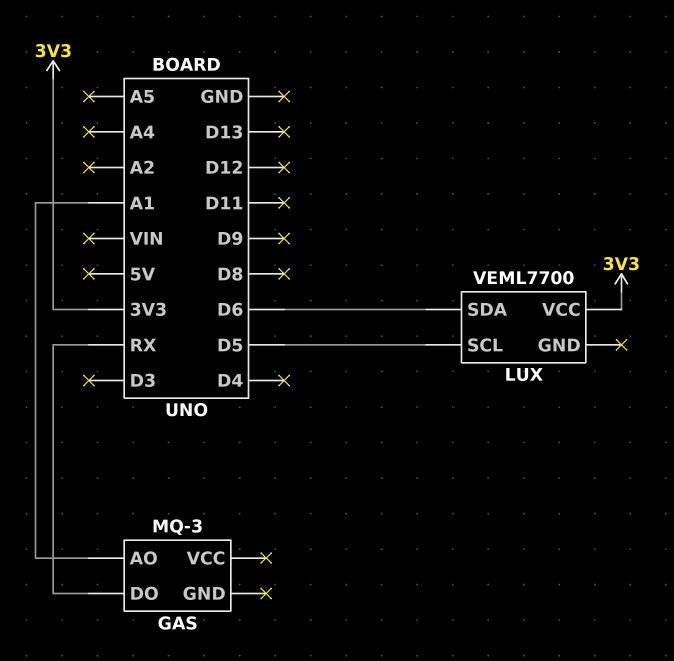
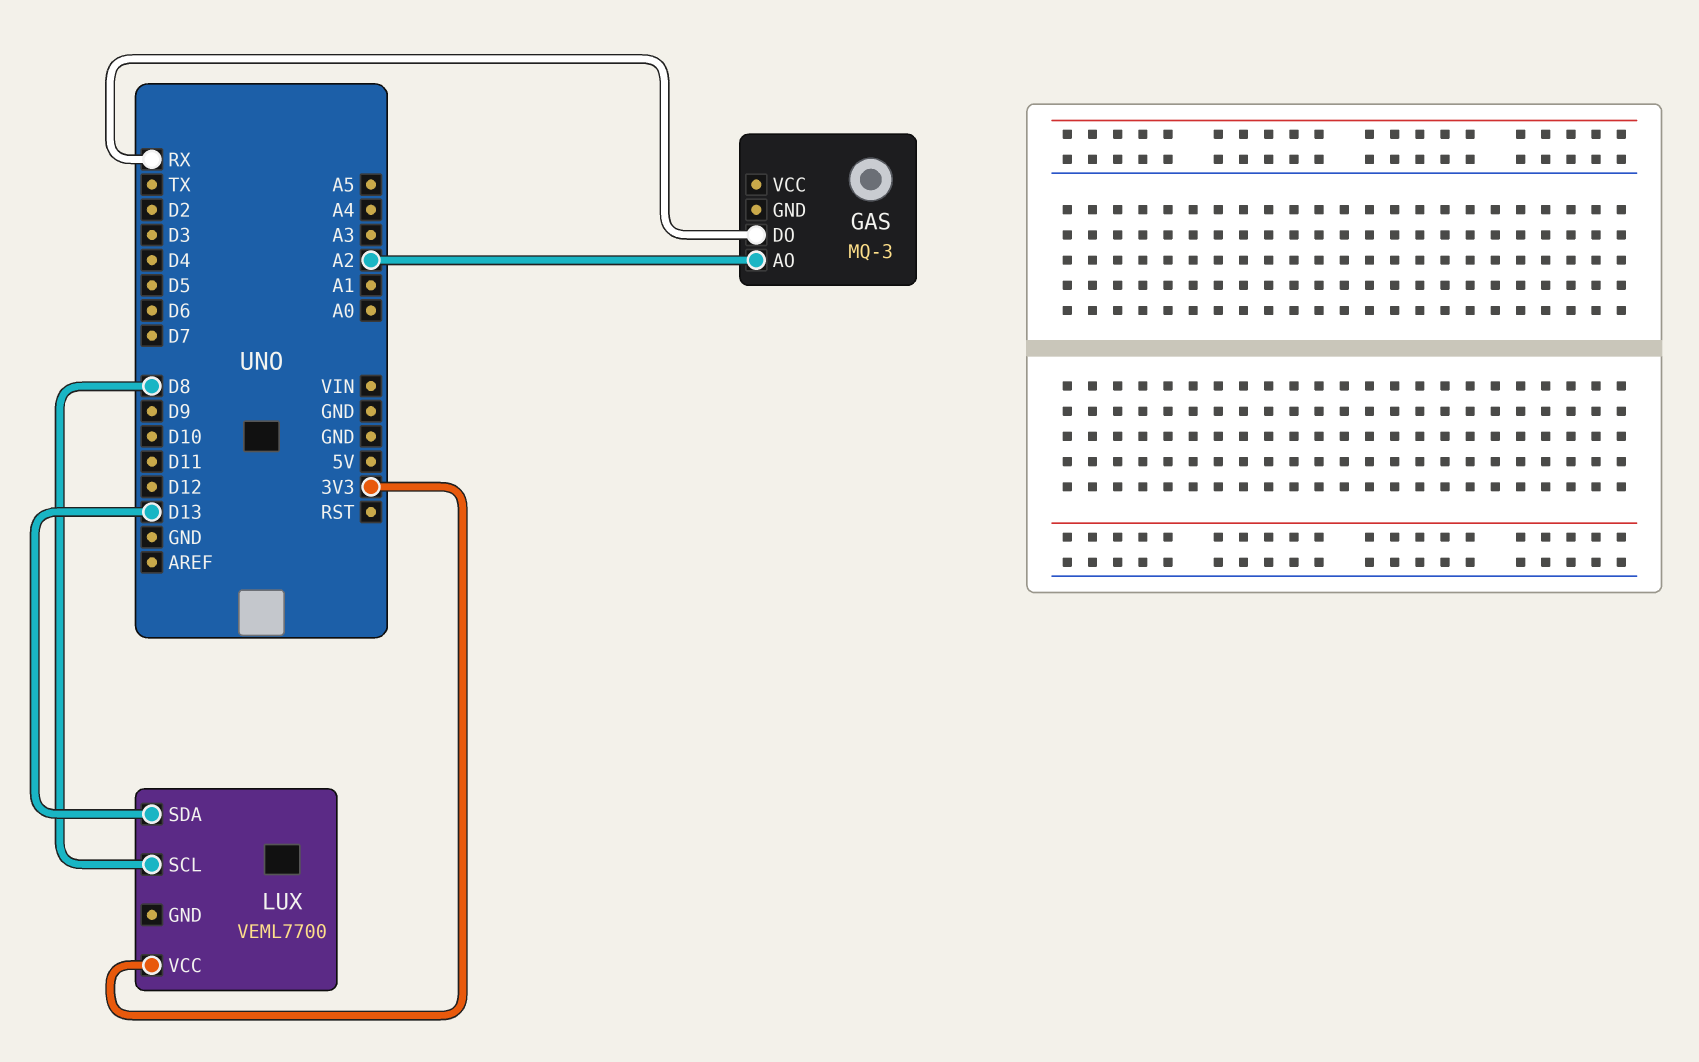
GAS pin AO: A1 -> A2
LUX pin SCL: D5 -> D8
LUX pin SDA: D6 -> D13

